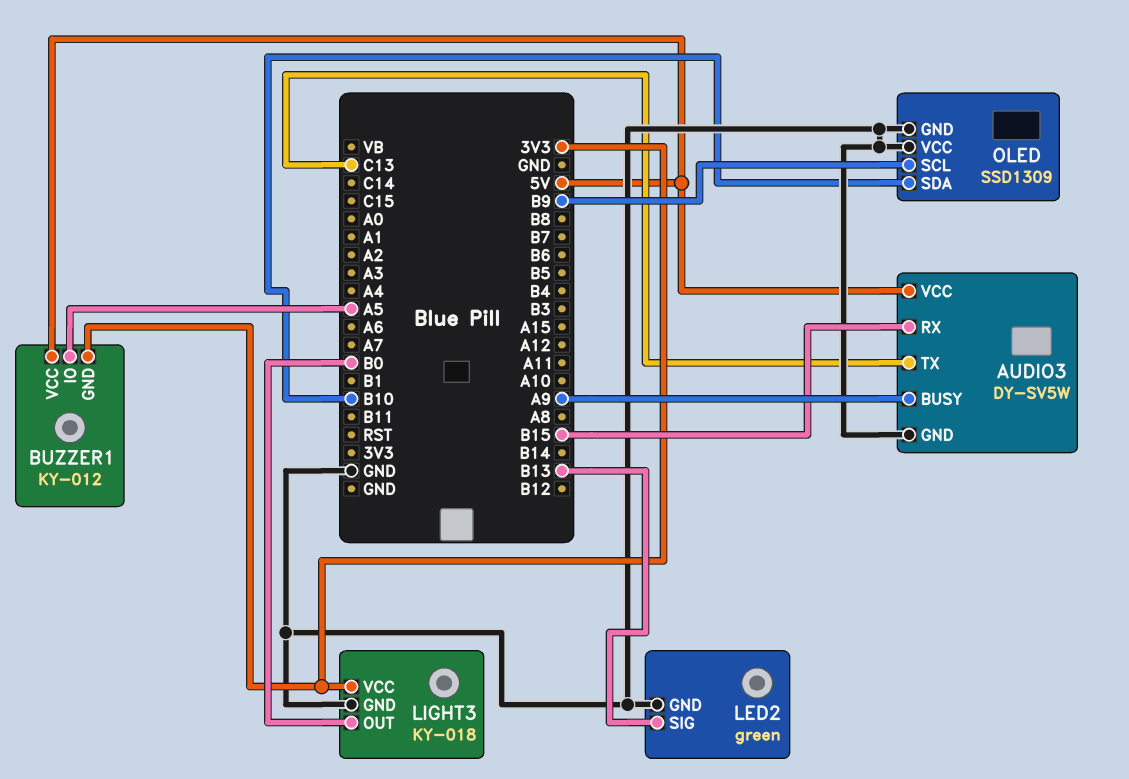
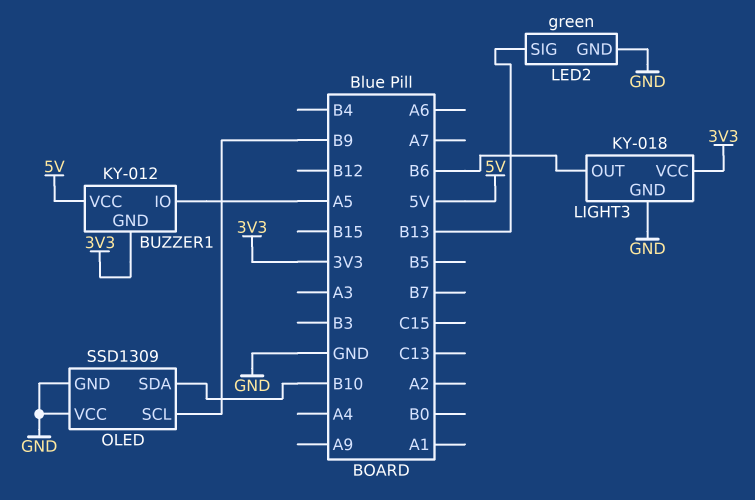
AUDIO3: DY-SV5W -> none
AUDIO3 pin BUSY: A9 -> none
AUDIO3 pin GND: GND -> none
AUDIO3 pin RX: B15 -> none
AUDIO3 pin TX: C13 -> none
AUDIO3 pin VCC: 5V -> none
LIGHT3 pin OUT: B0 -> B6

